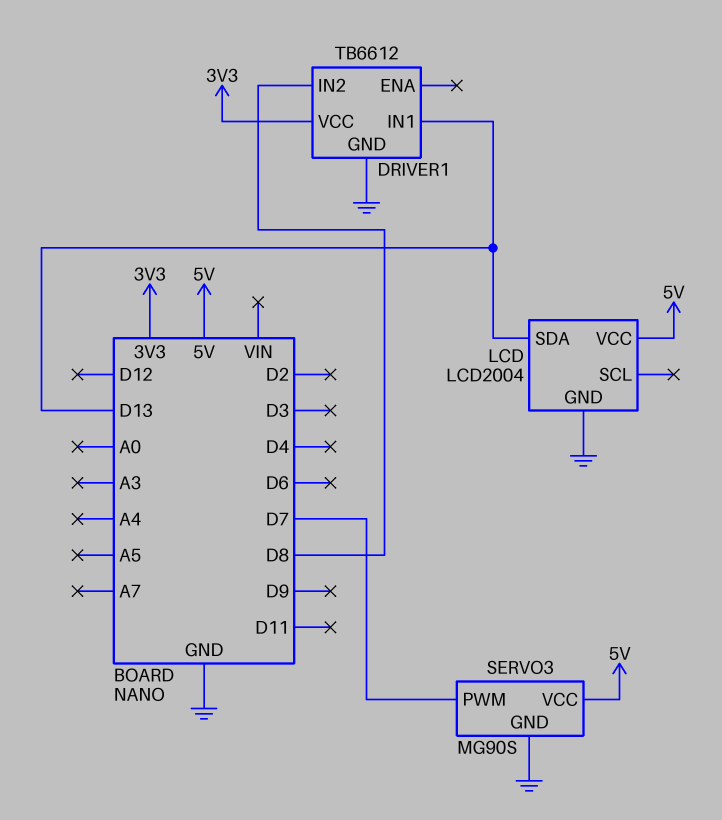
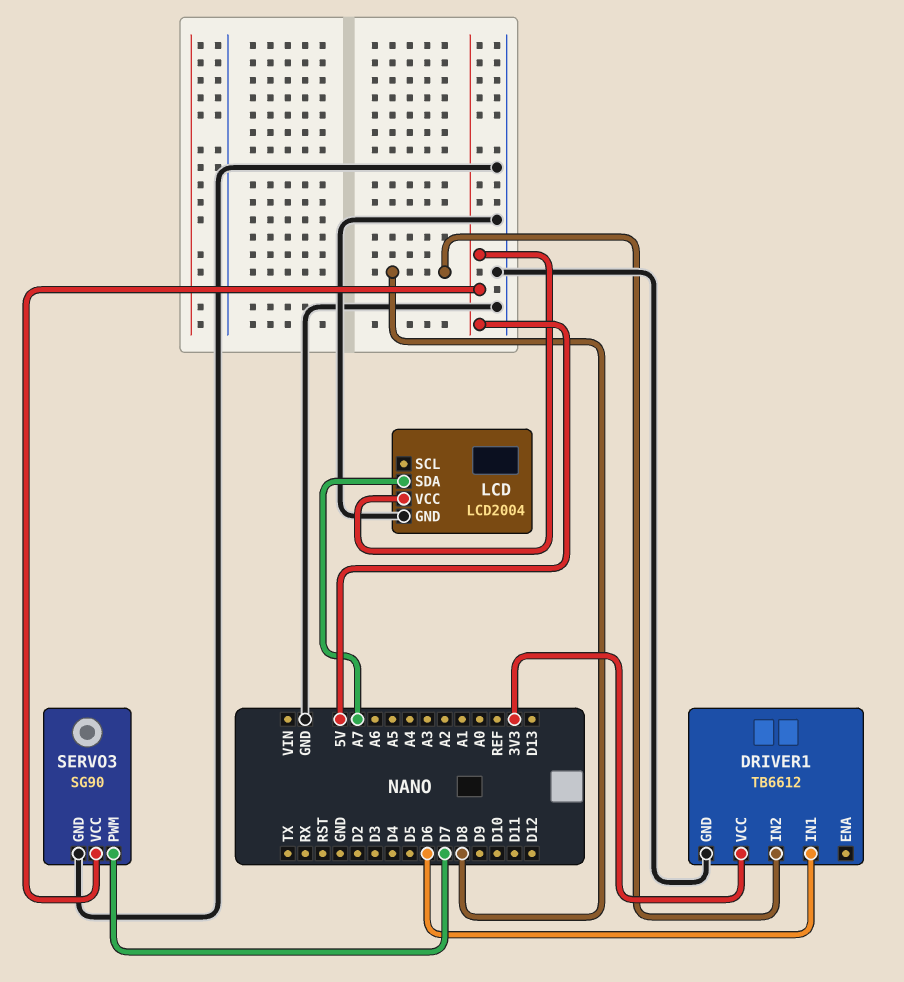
DRIVER1 pin IN1: D13 -> D6
LCD pin SDA: D13 -> A7
SERVO3: MG90S -> SG90

